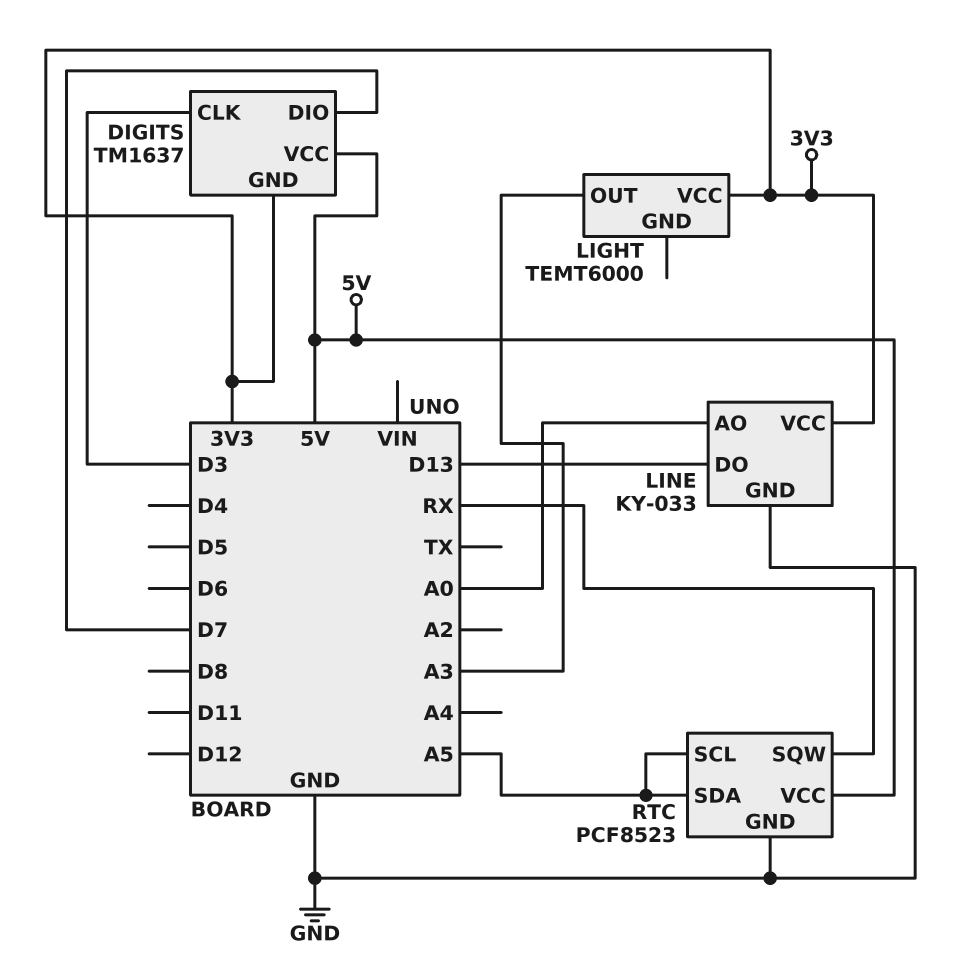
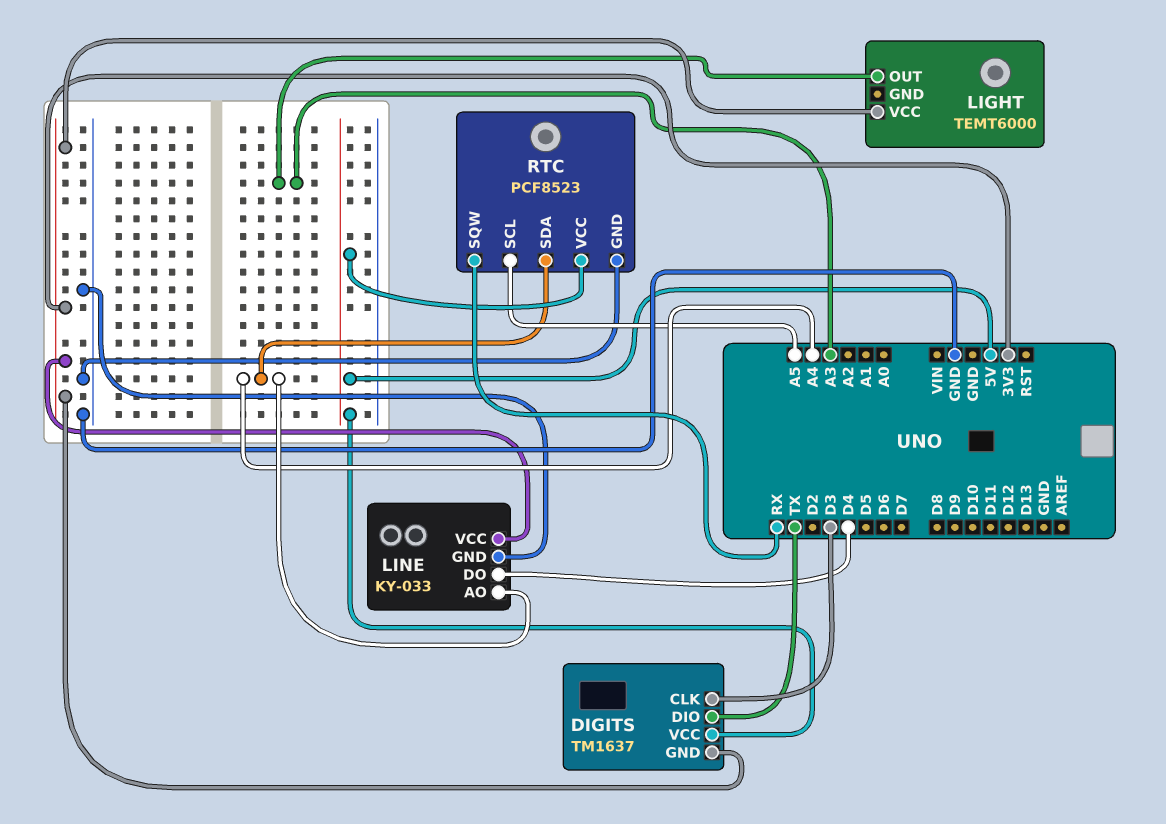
DIGITS pin DIO: D7 -> TX
LINE pin AO: A0 -> A4
LINE pin DO: D13 -> D4
RTC pin SDA: A5 -> A4

